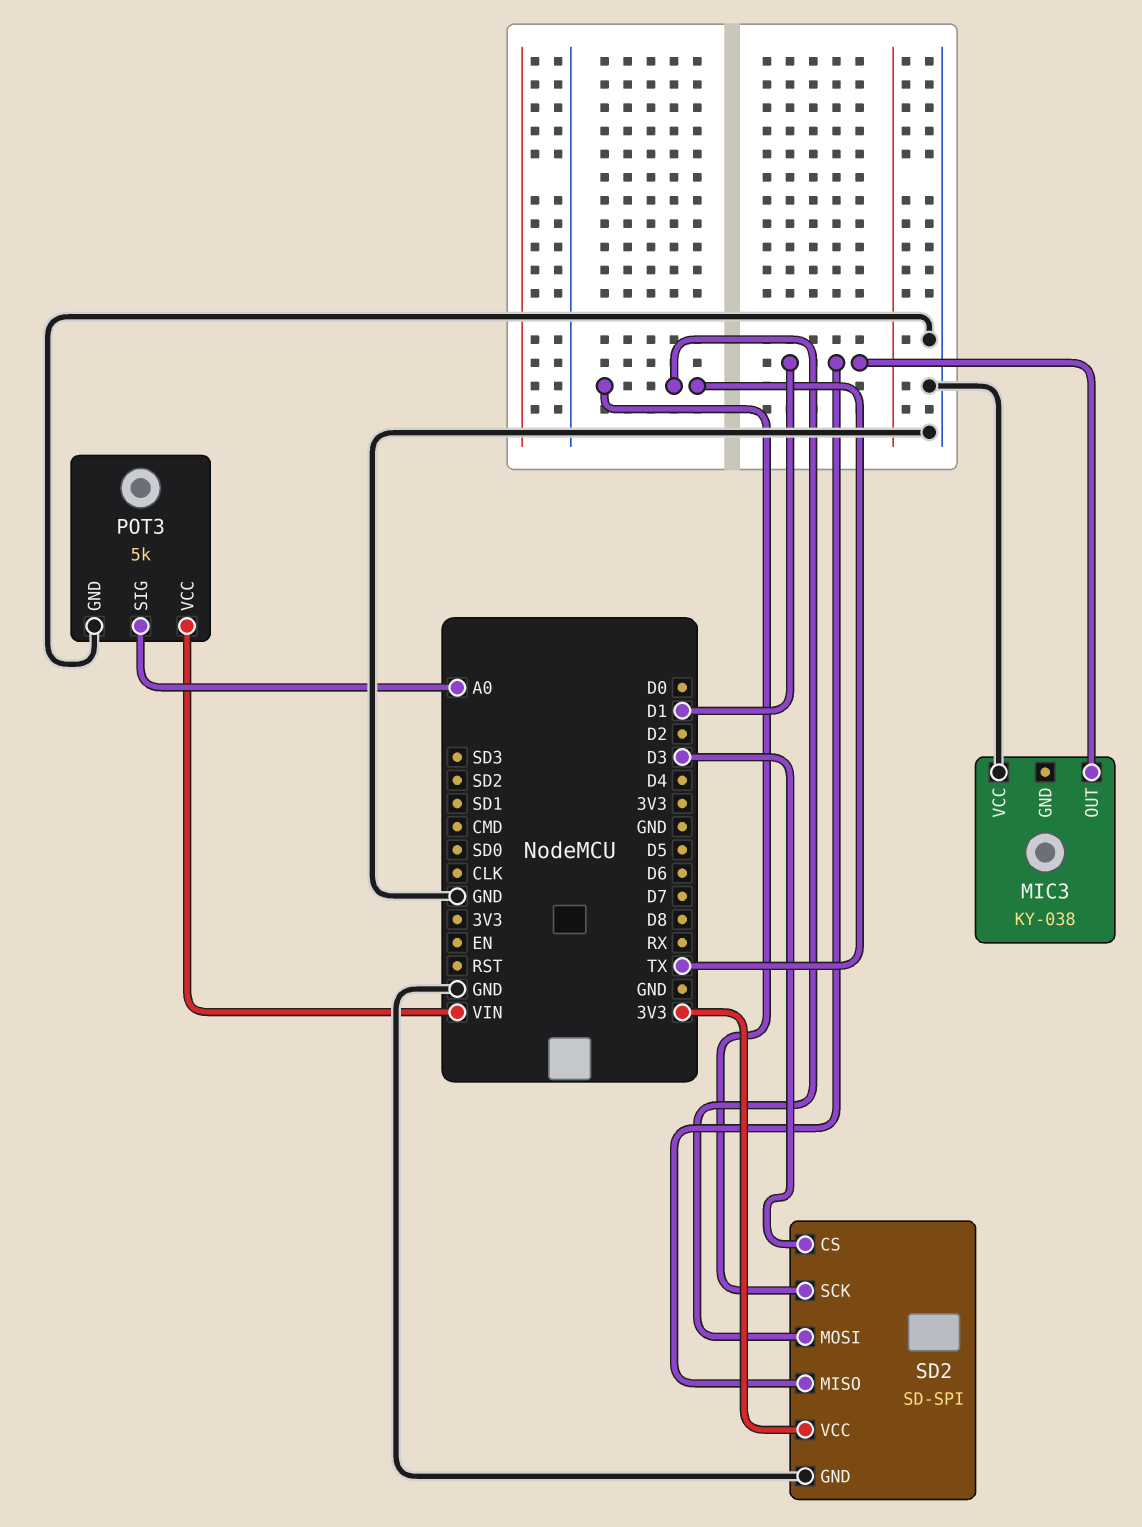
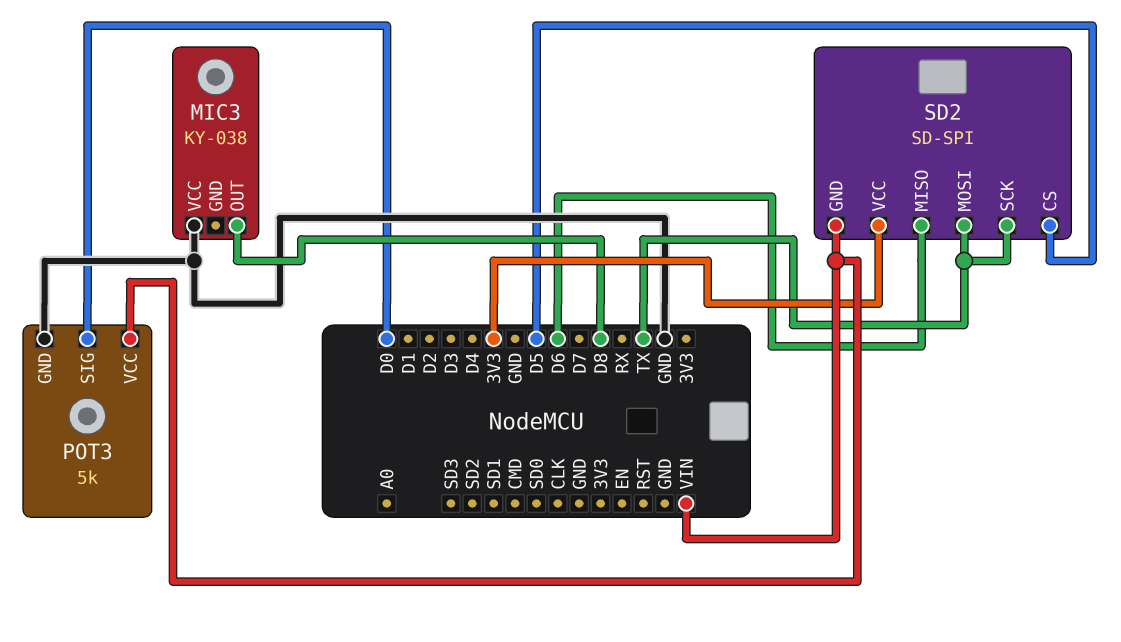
MIC3 pin OUT: D1 -> D8
POT3 pin SIG: A0 -> D0
SD2 pin CS: D3 -> D5
SD2 pin GND: GND -> VIN
SD2 pin MISO: D1 -> D6

